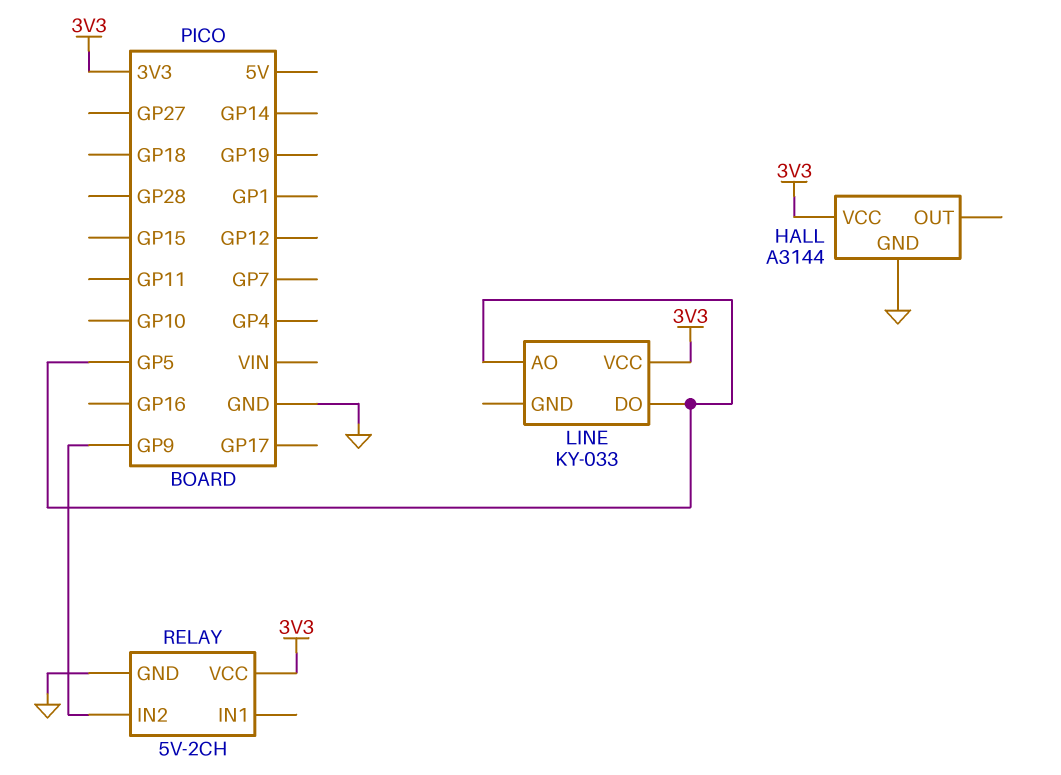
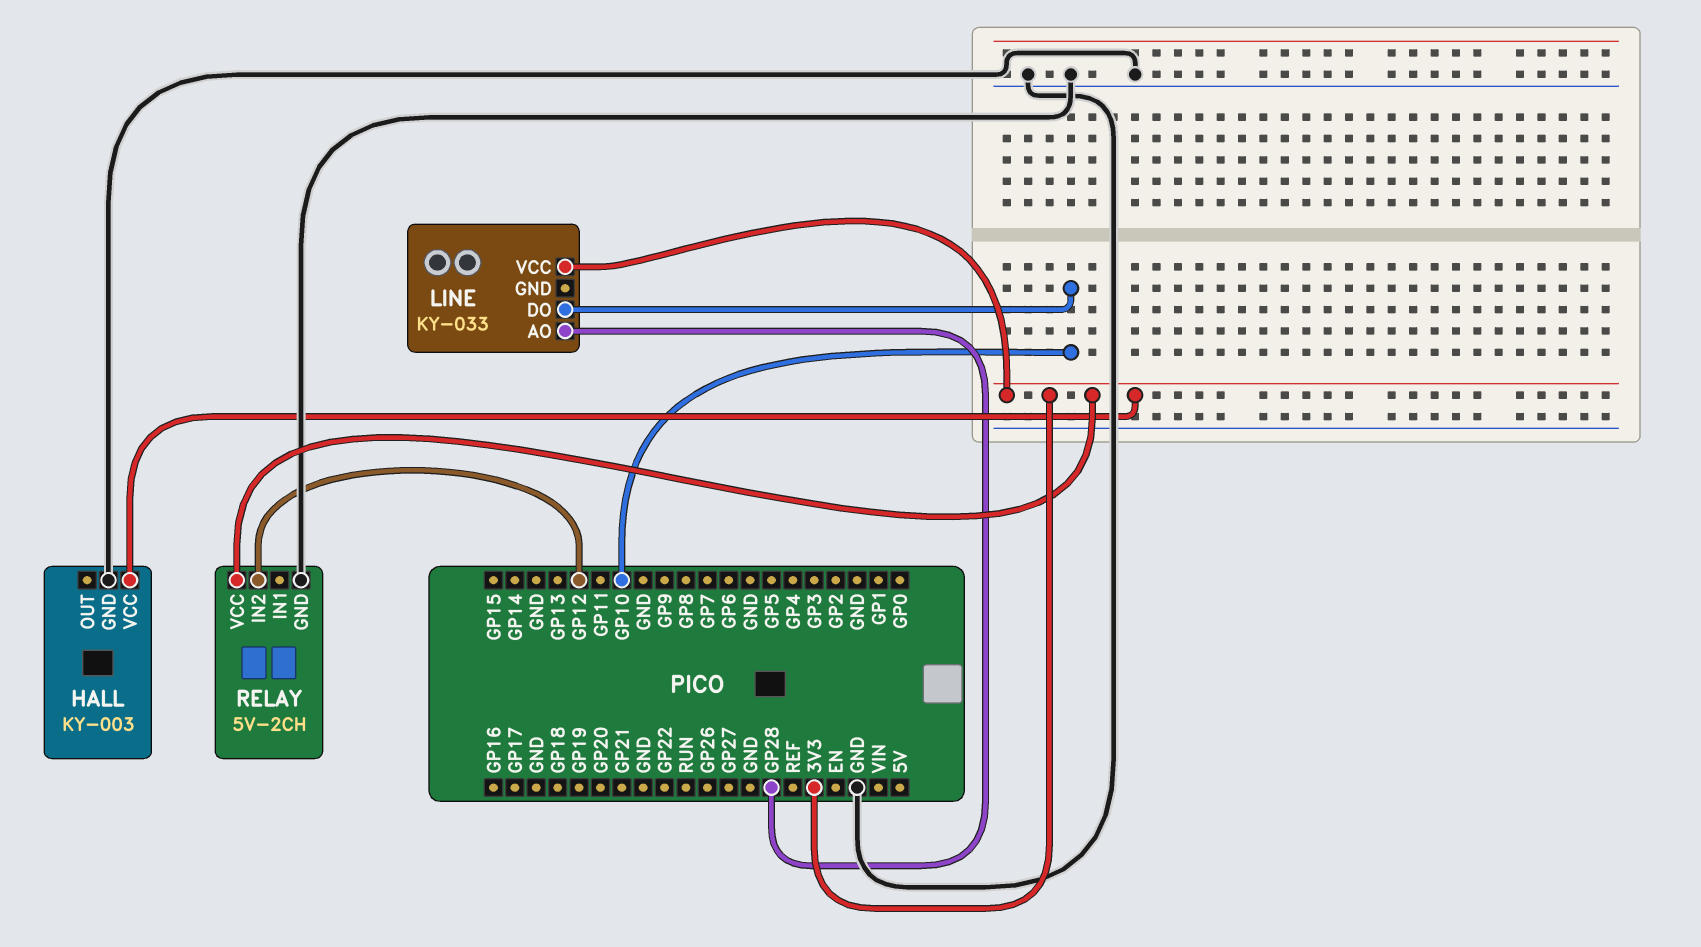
HALL: A3144 -> KY-003
LINE pin AO: GP5 -> GP28
LINE pin DO: GP5 -> GP10
RELAY pin IN2: GP9 -> GP12

